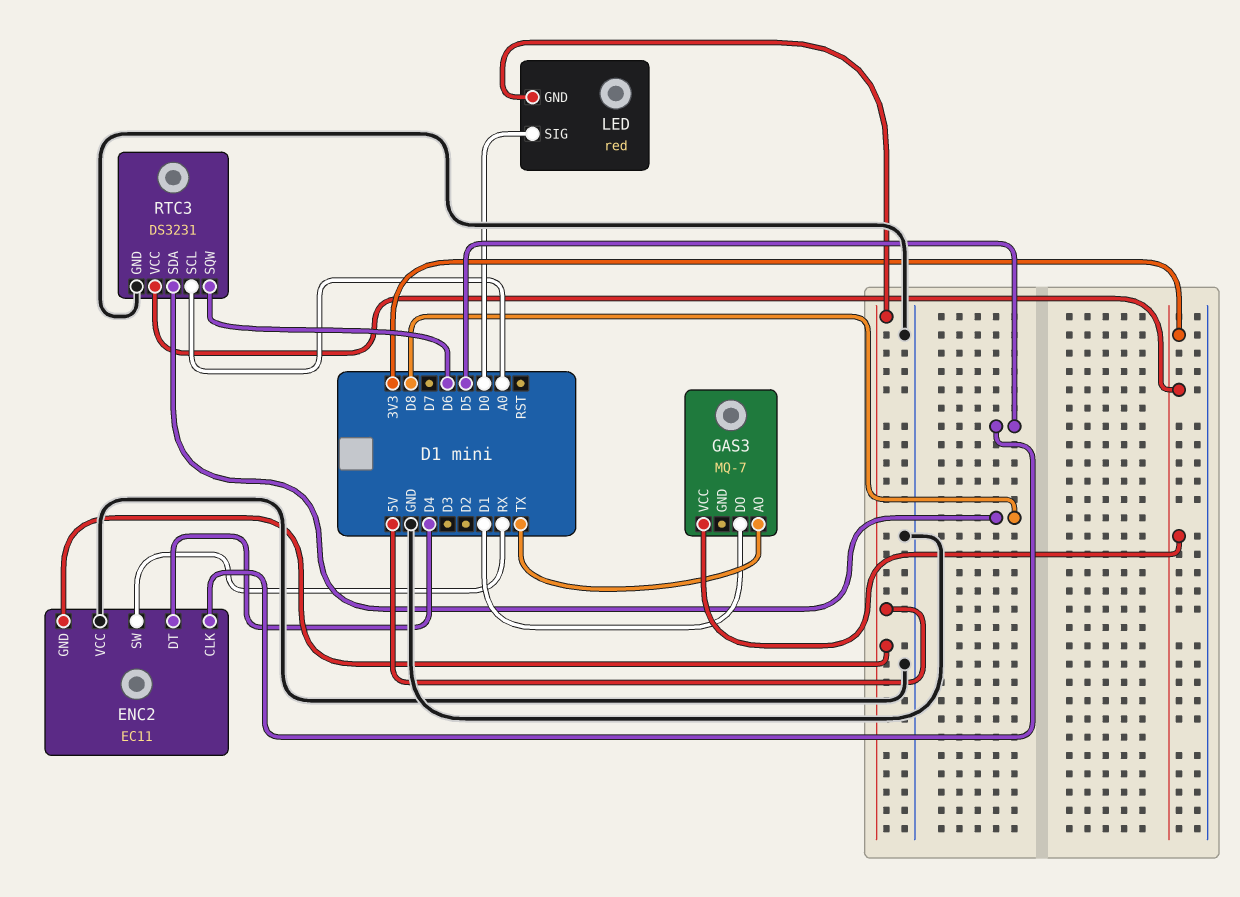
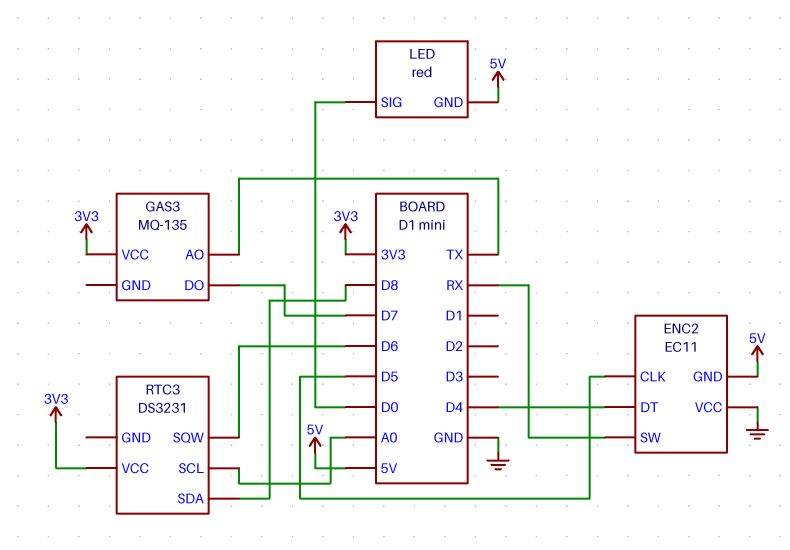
GAS3: MQ-7 -> MQ-135
GAS3 pin DO: D1 -> D7
RTC3 pin GND: GND -> none

